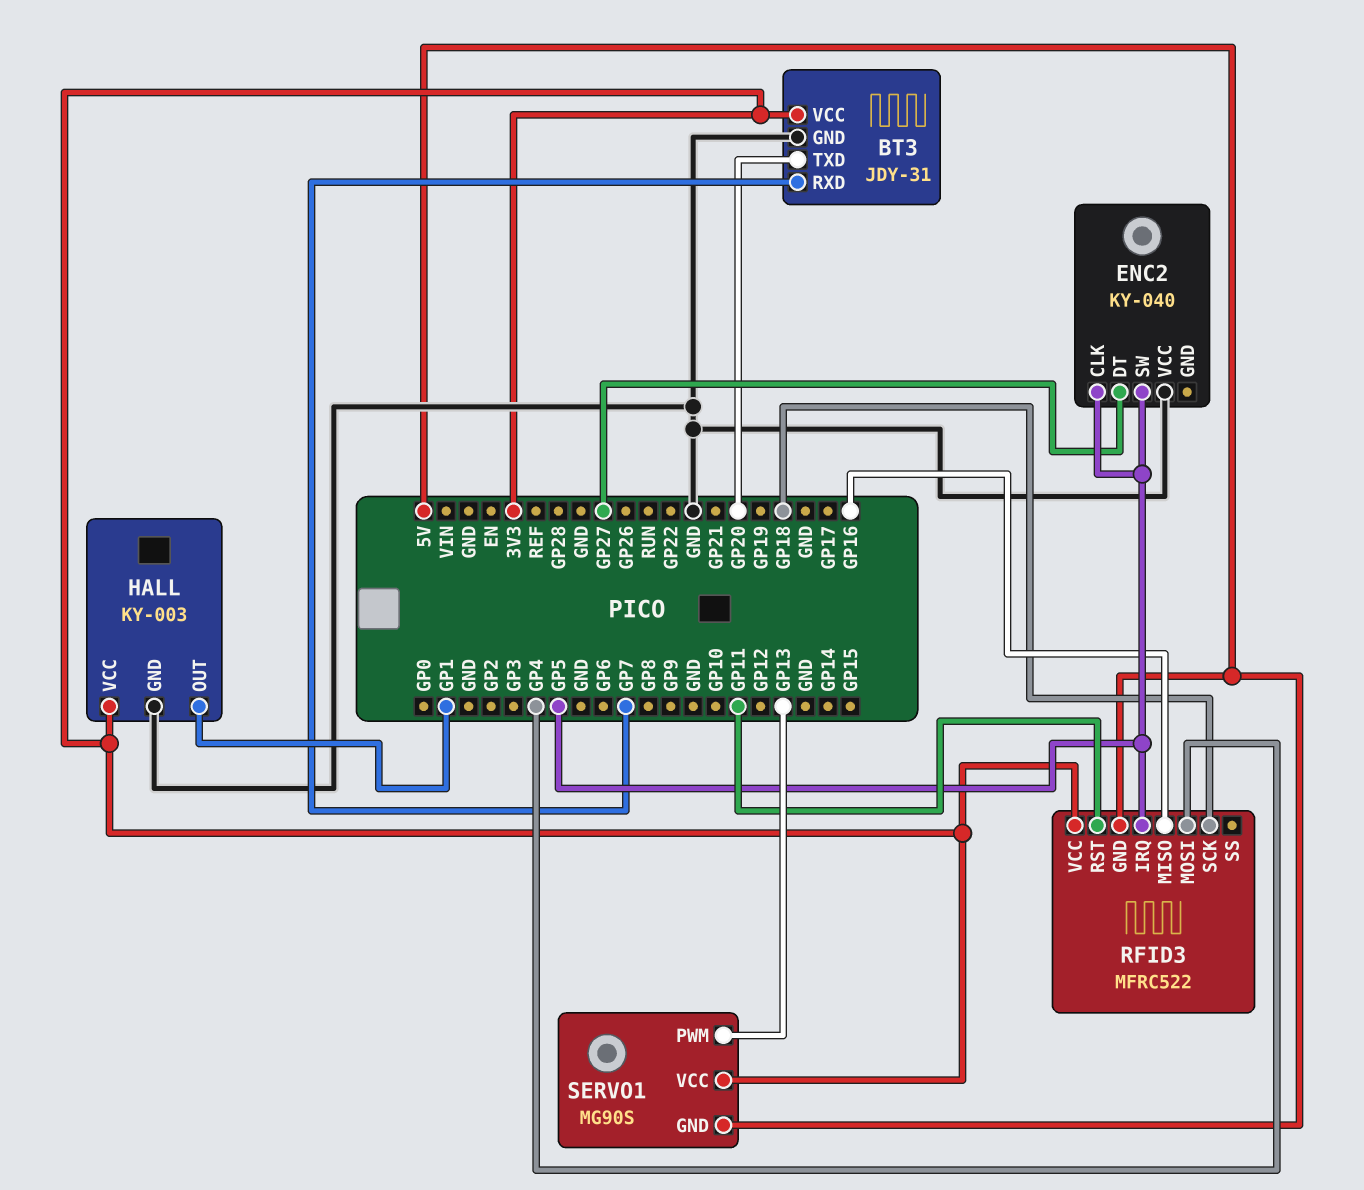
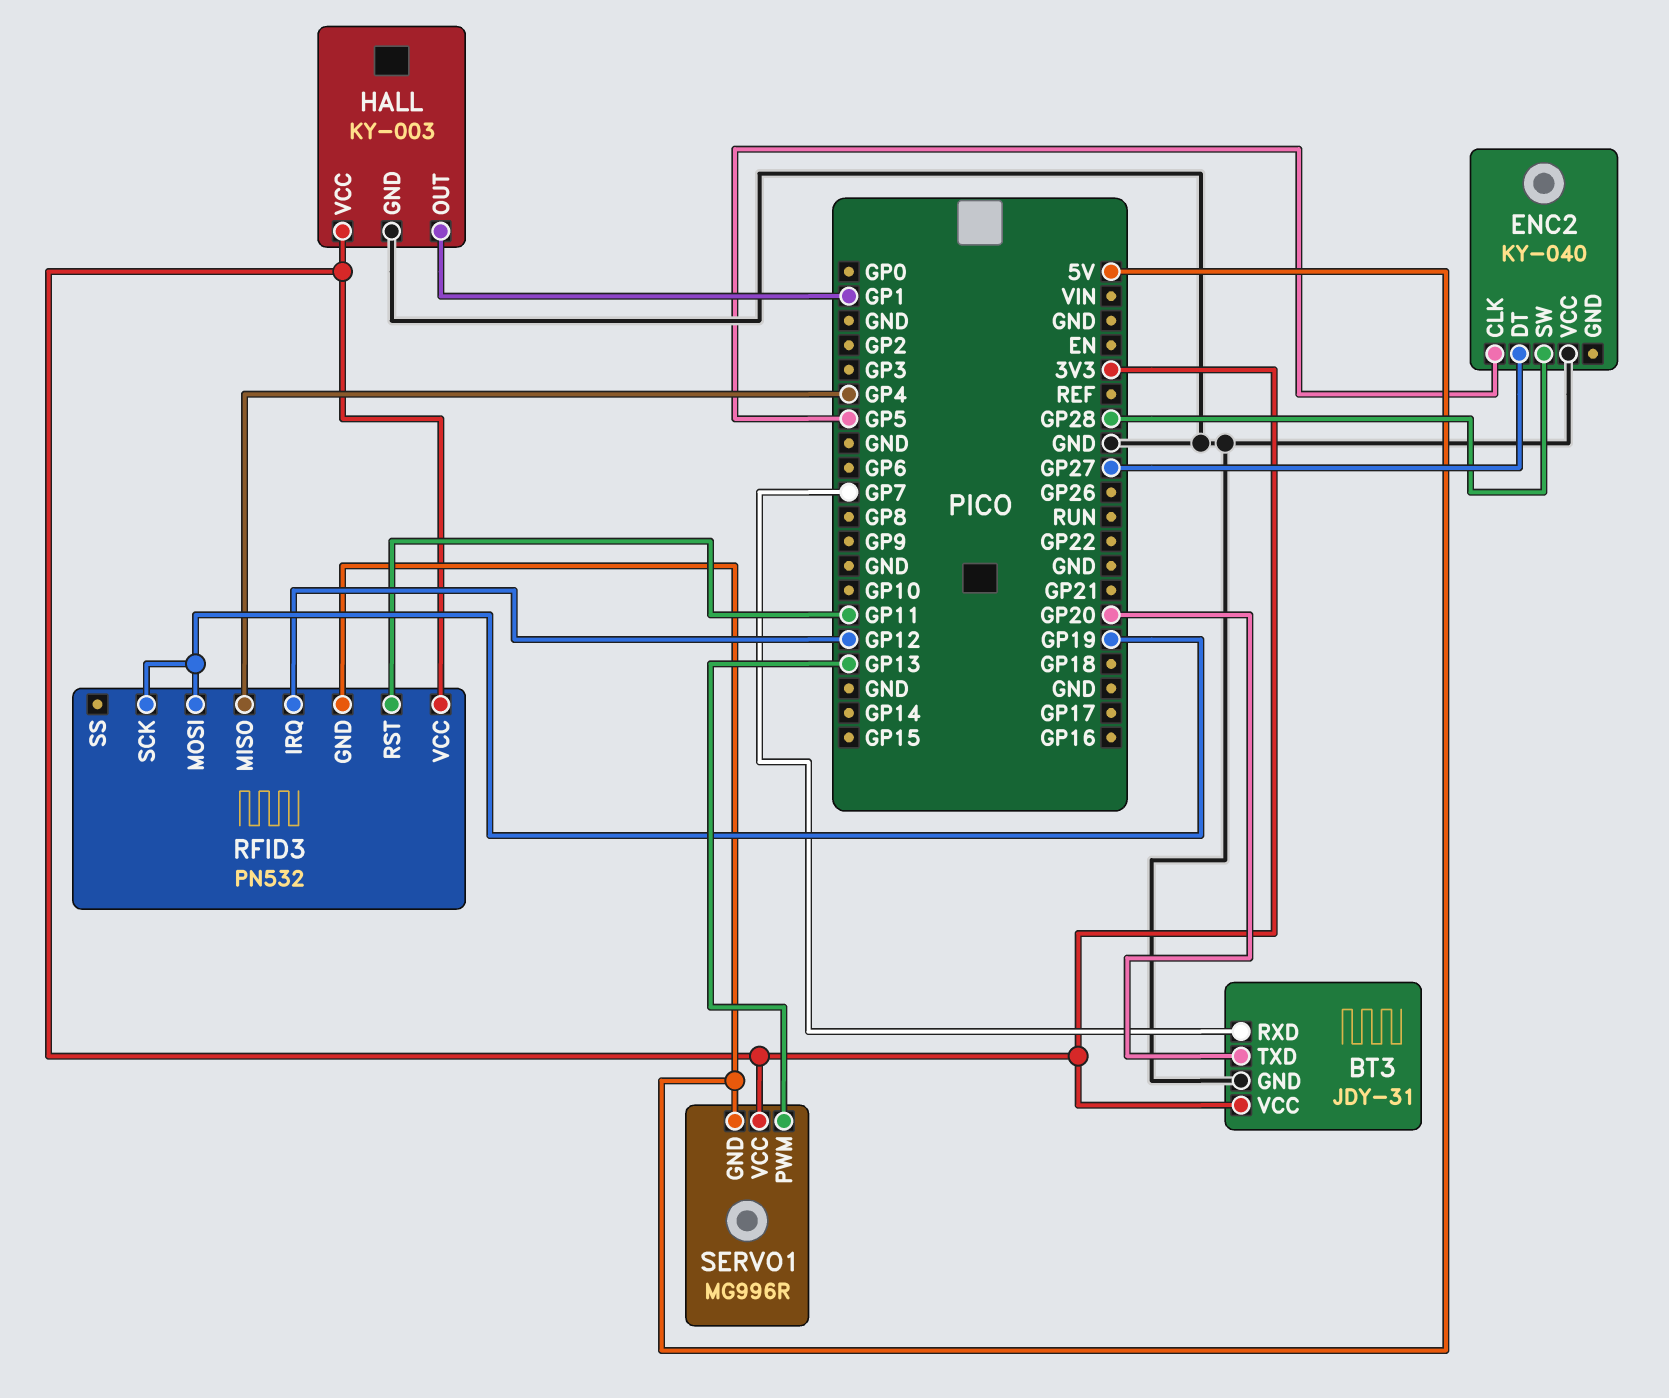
ENC2 pin SW: GP5 -> GP28
RFID3: MFRC522 -> PN532
RFID3 pin IRQ: GP5 -> GP12
RFID3 pin MISO: GP16 -> GP4
RFID3 pin MOSI: GP4 -> GP19
RFID3 pin SCK: GP18 -> GP19
SERVO1: MG90S -> MG996R

